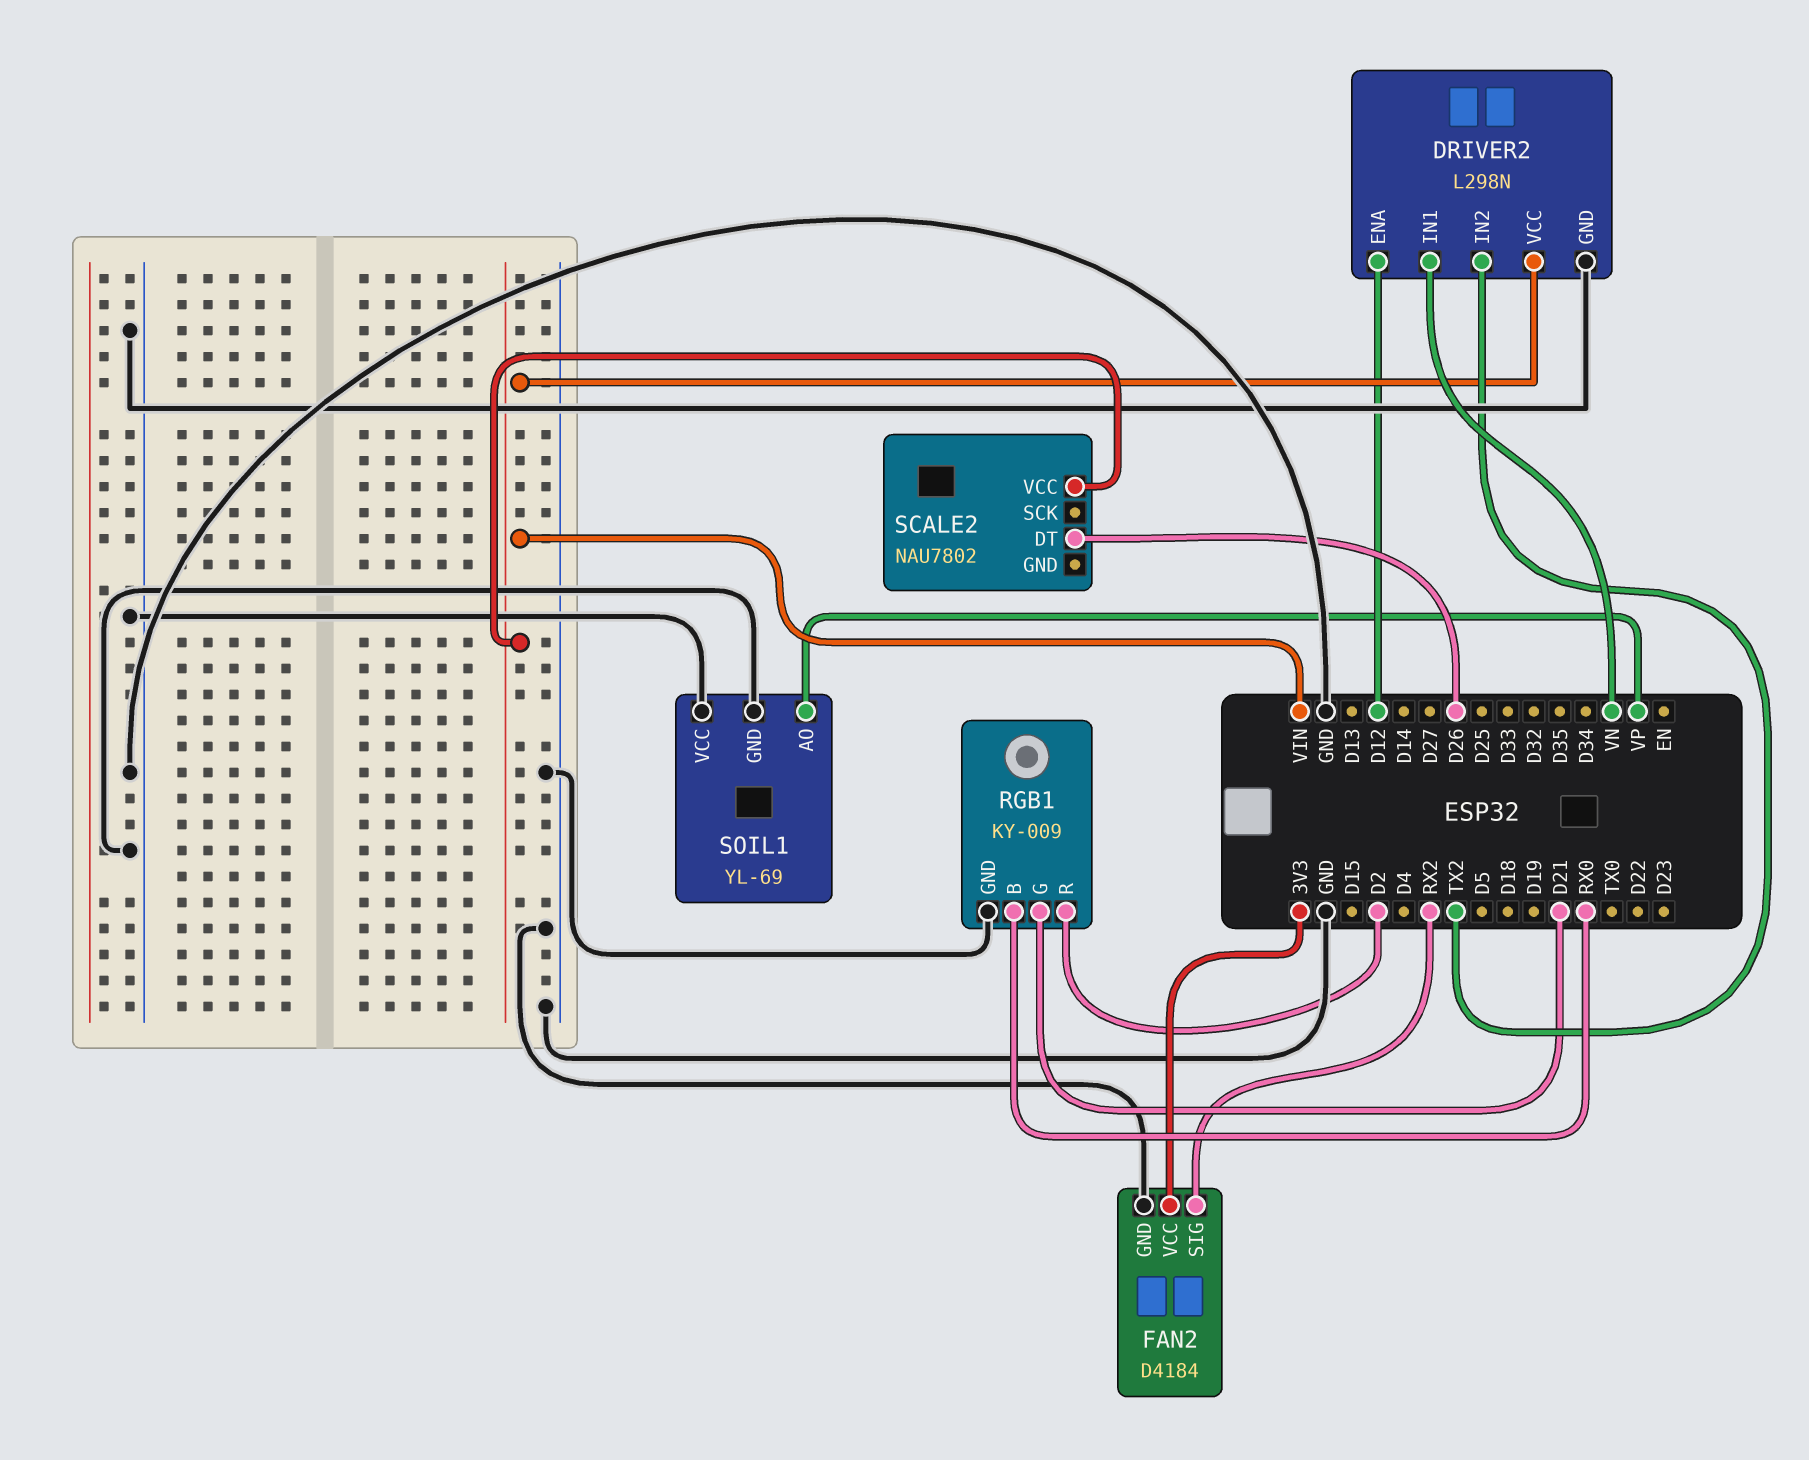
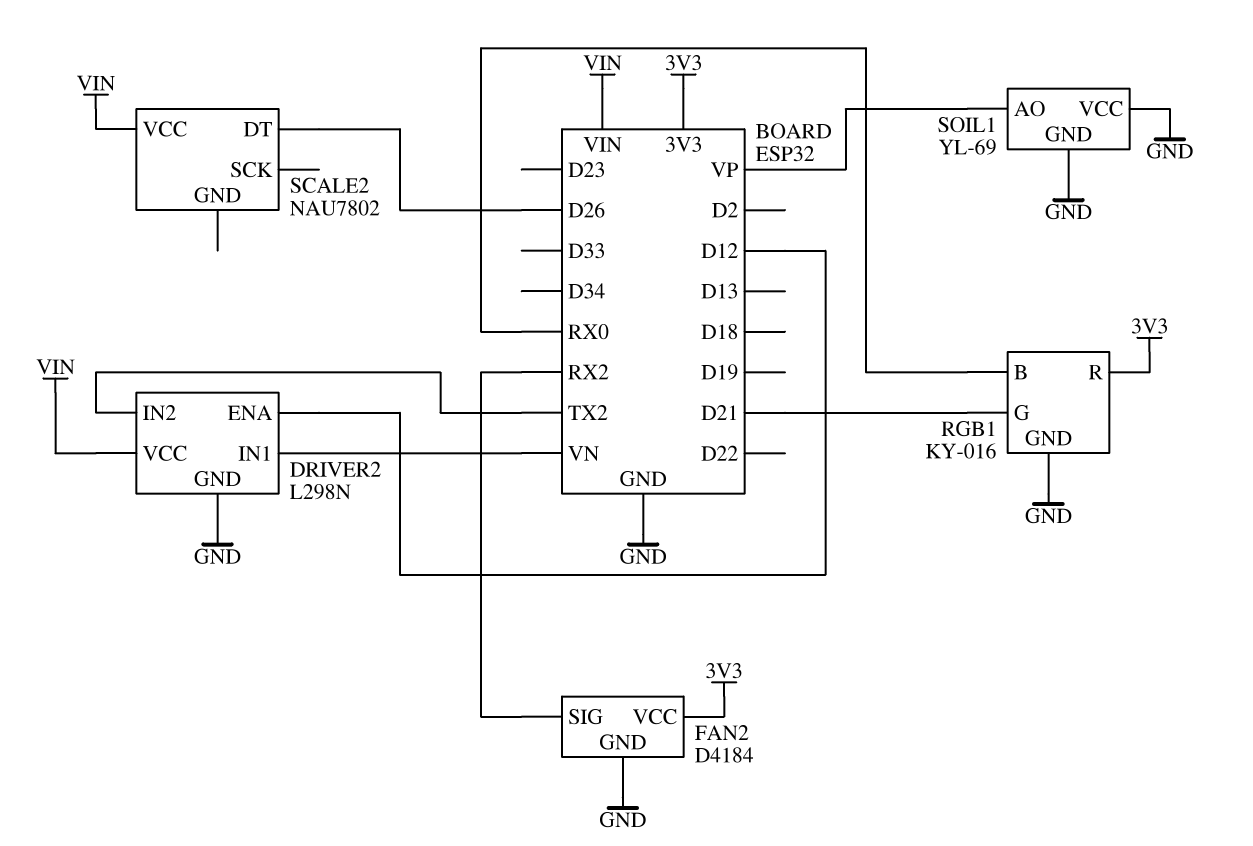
RGB1: KY-009 -> KY-016
RGB1 pin R: D2 -> 3V3

